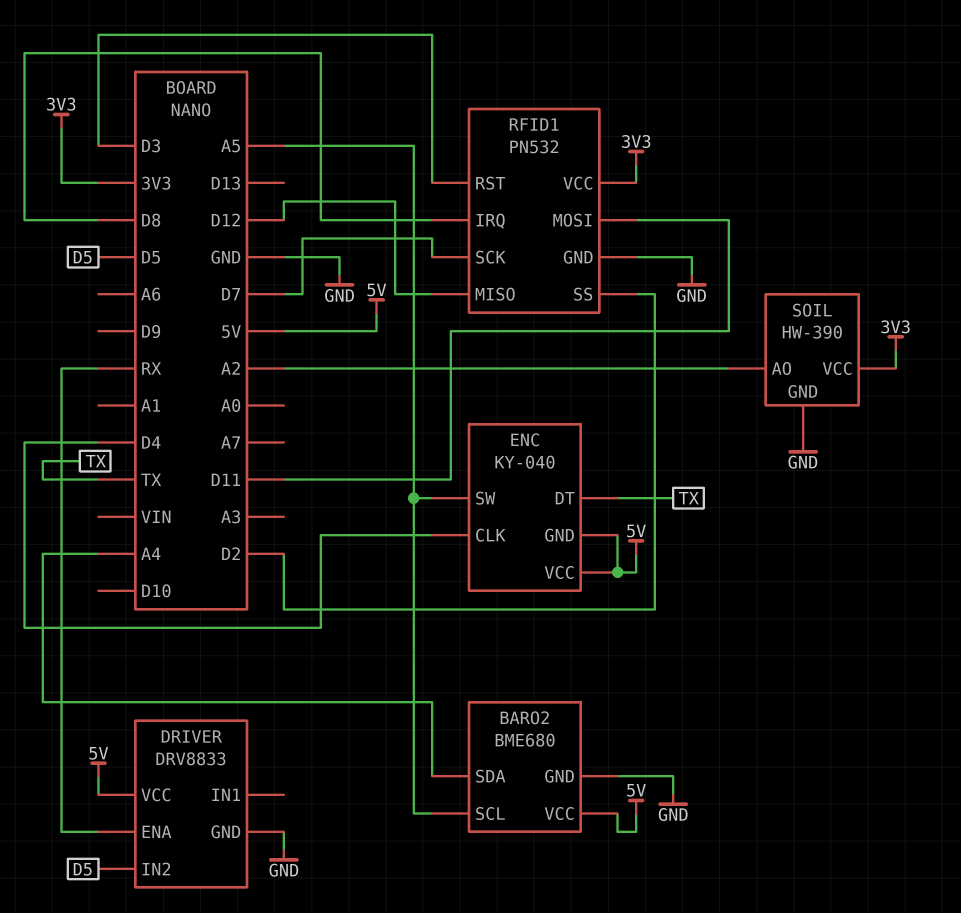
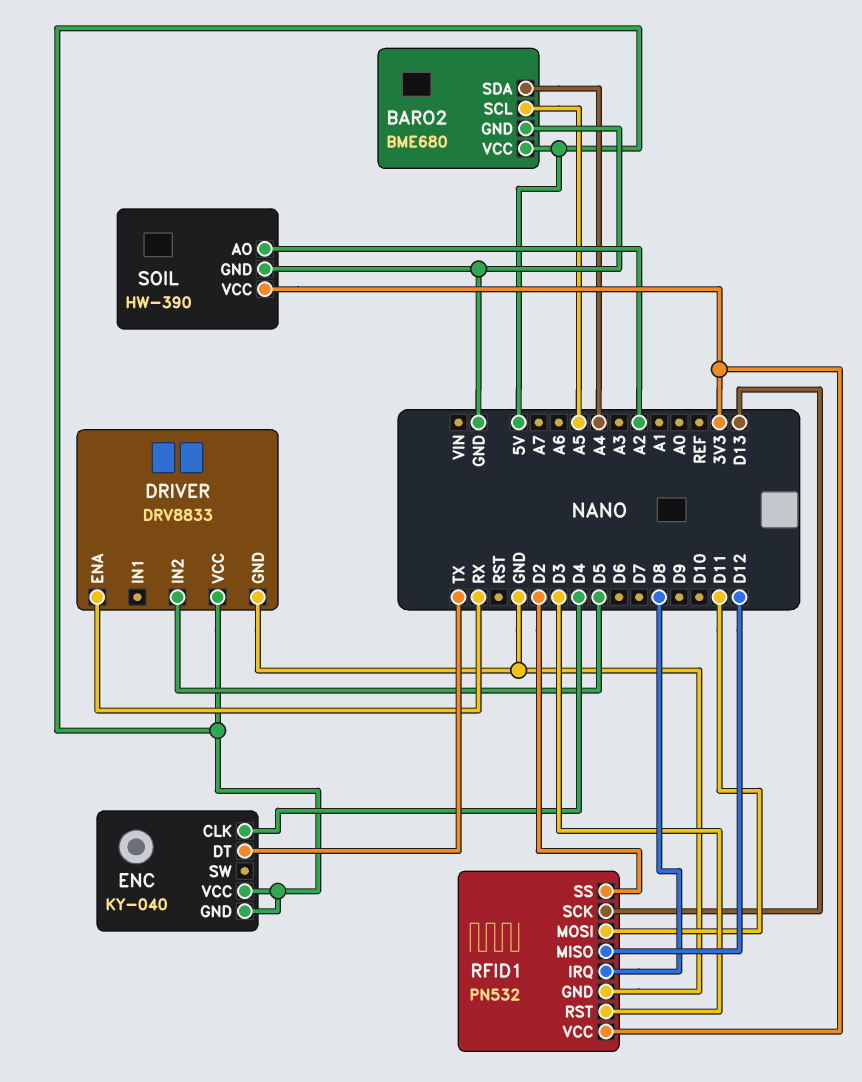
ENC pin SW: A5 -> none
RFID1 pin SCK: D7 -> D13

